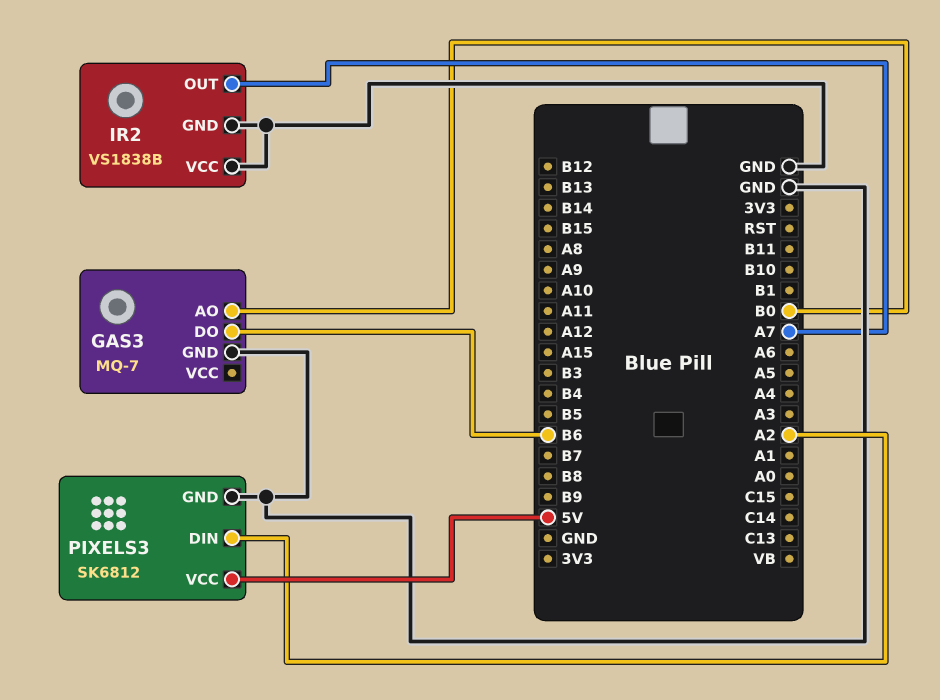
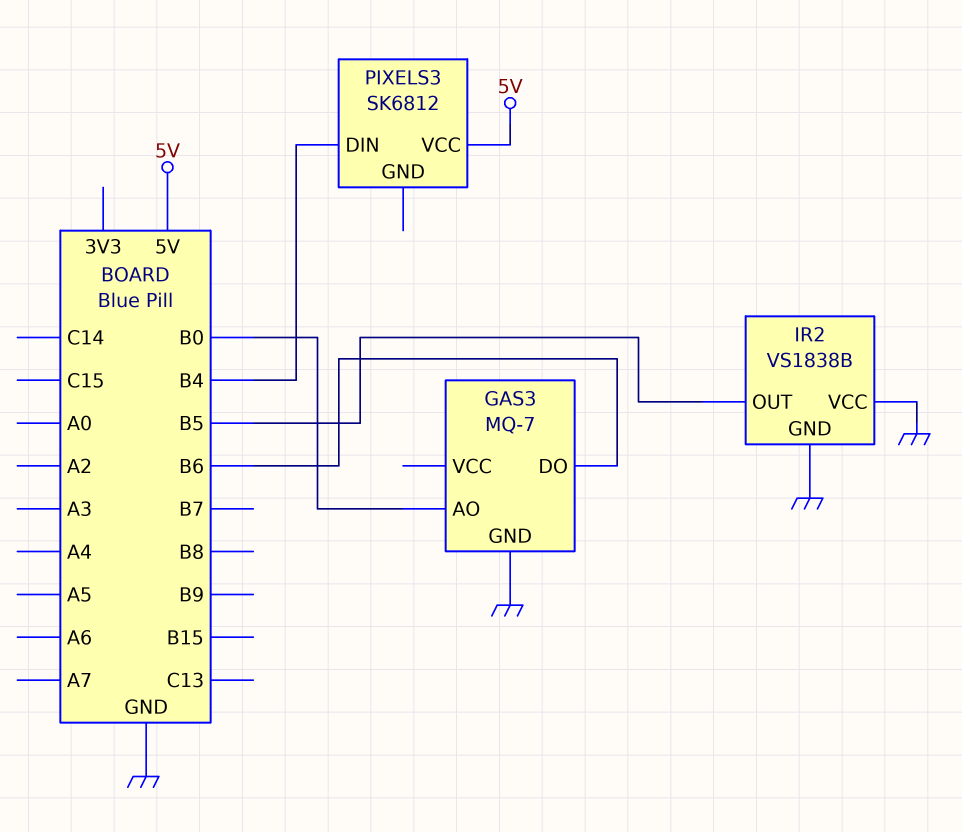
IR2 pin OUT: A7 -> B5
PIXELS3 pin DIN: A2 -> B4
PIXELS3 pin GND: GND -> none

